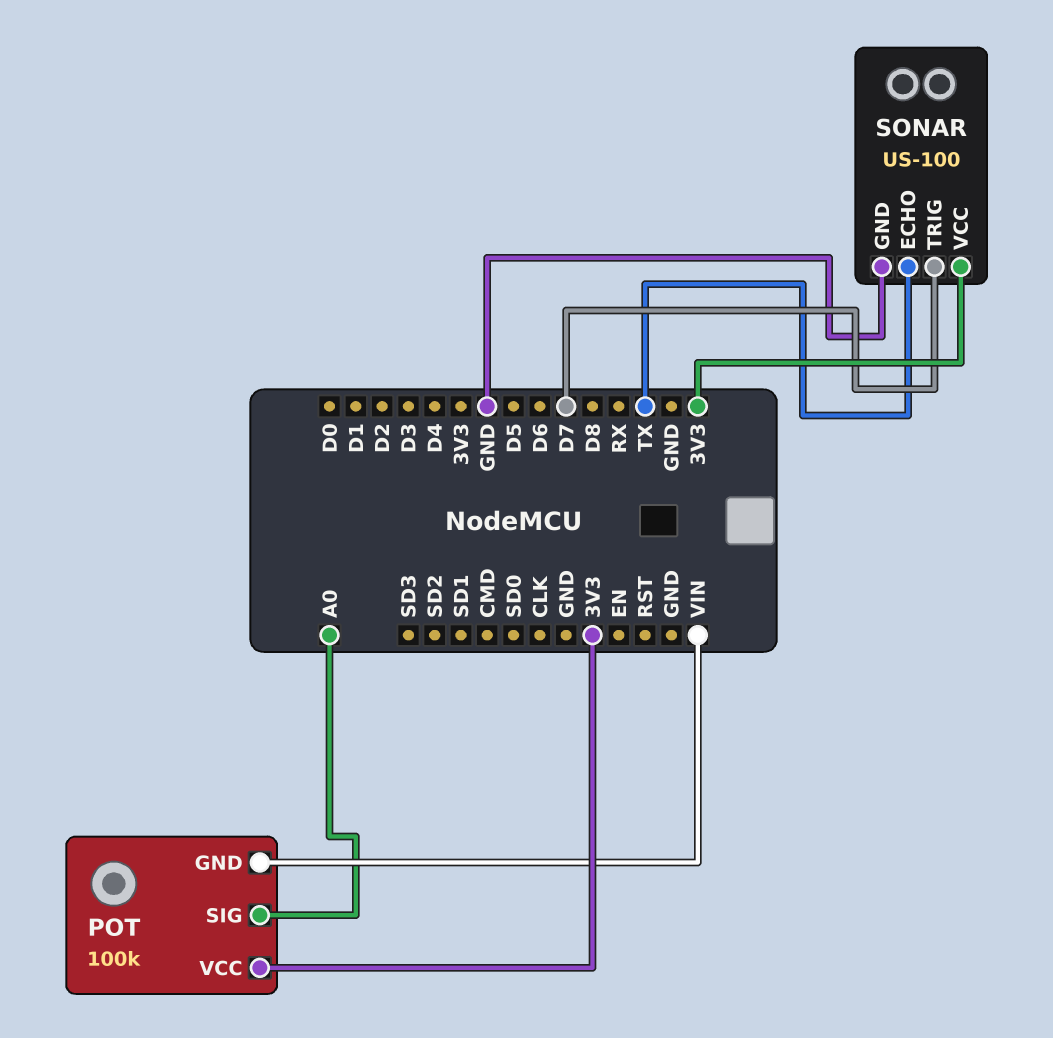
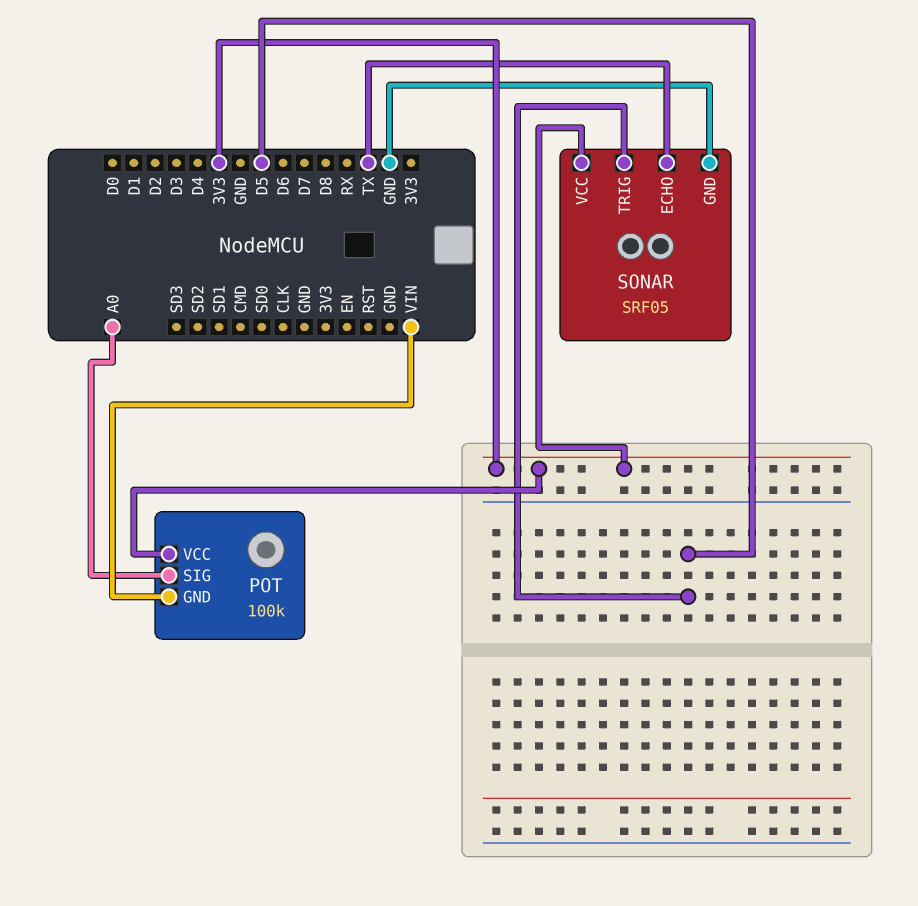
SONAR: US-100 -> SRF05
SONAR pin TRIG: D7 -> D5

